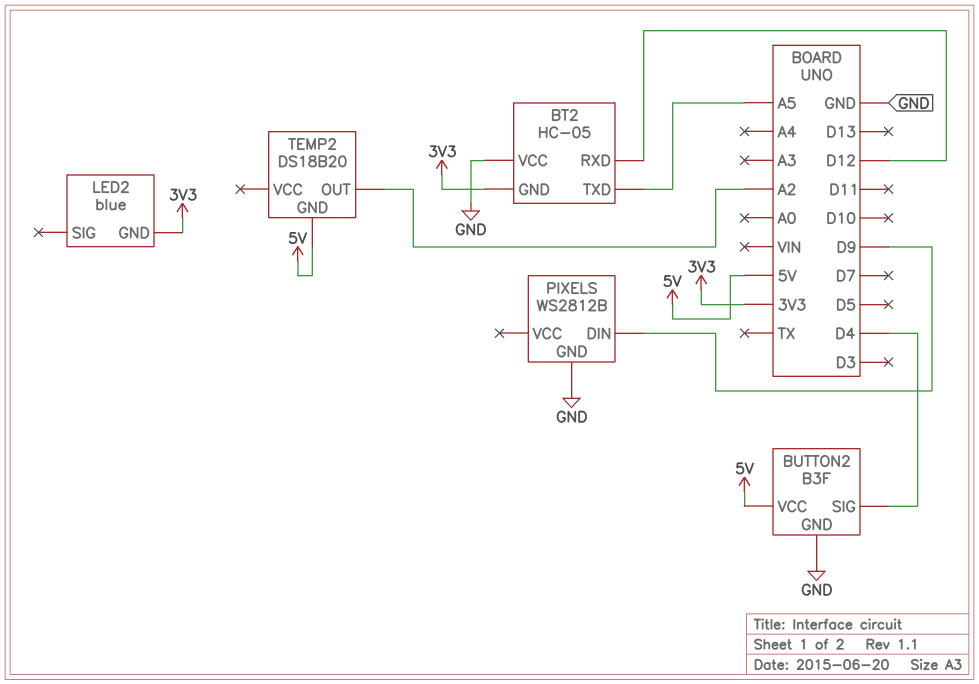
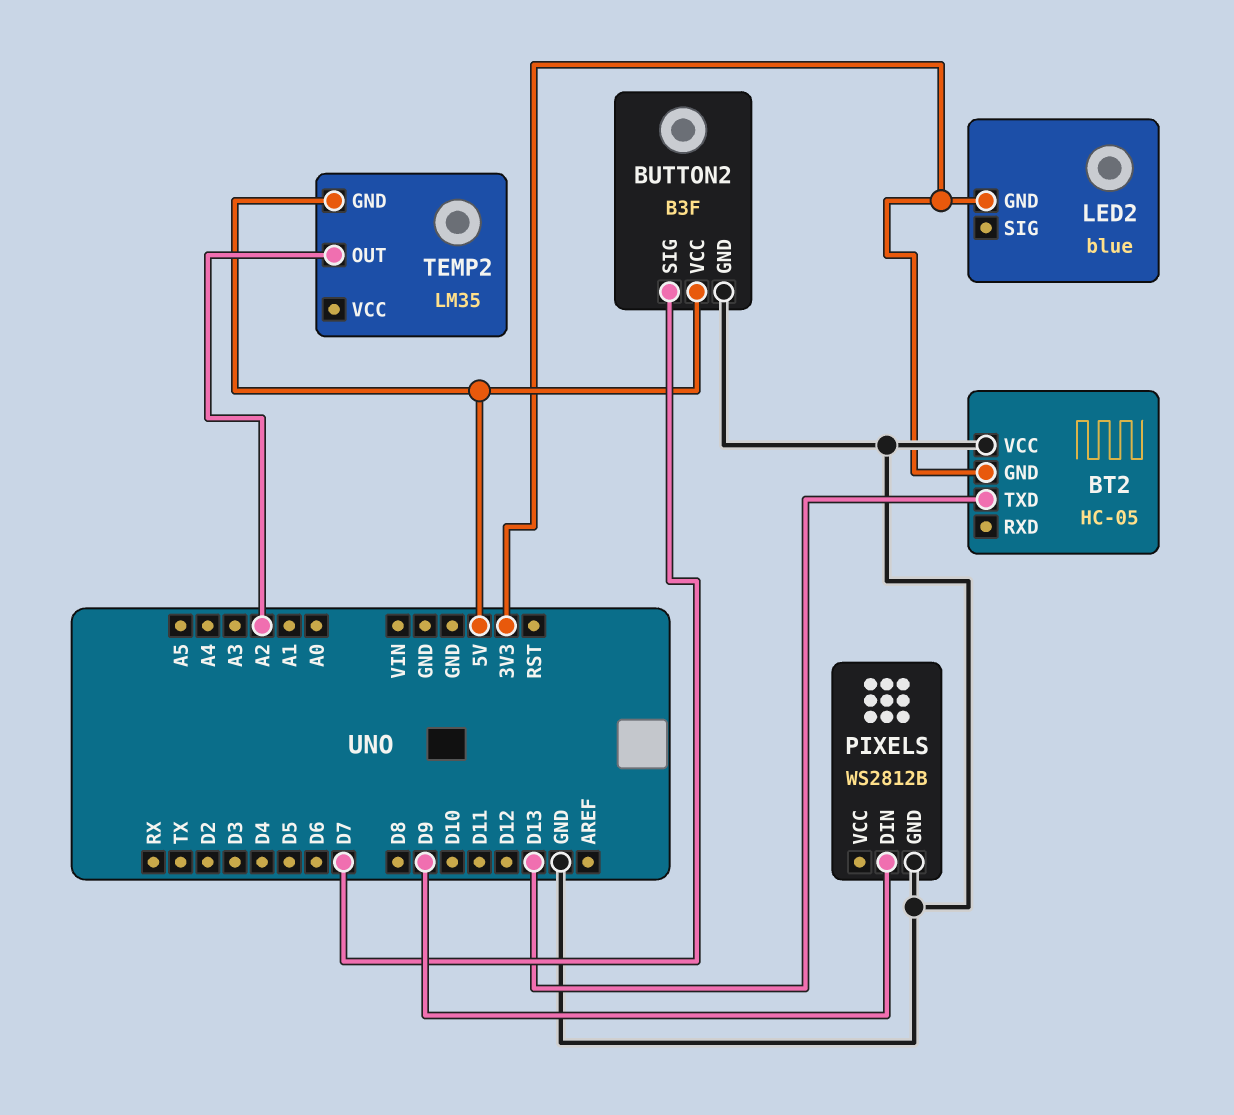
BT2 pin RXD: D12 -> none
BT2 pin TXD: A5 -> D13
BUTTON2 pin SIG: D4 -> D7
TEMP2: DS18B20 -> LM35

